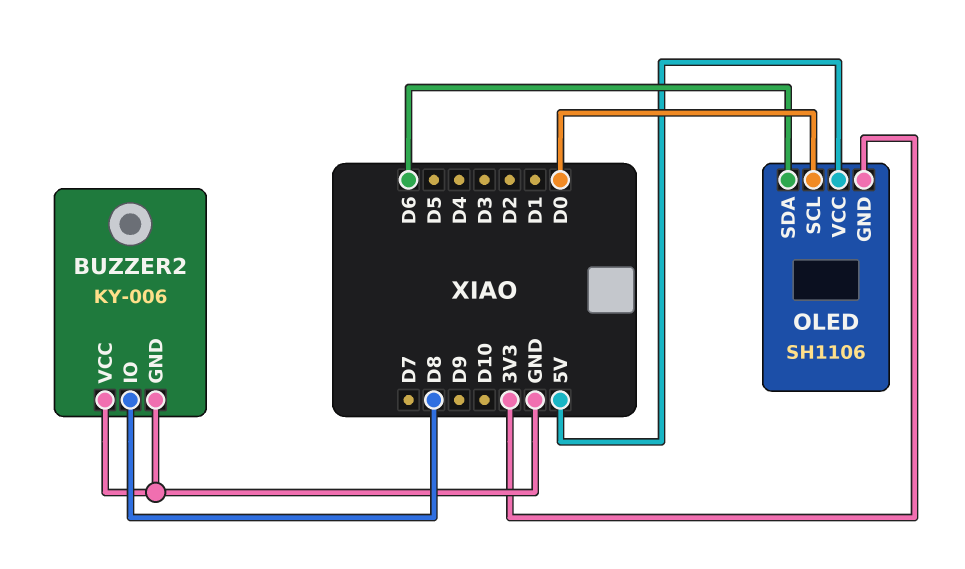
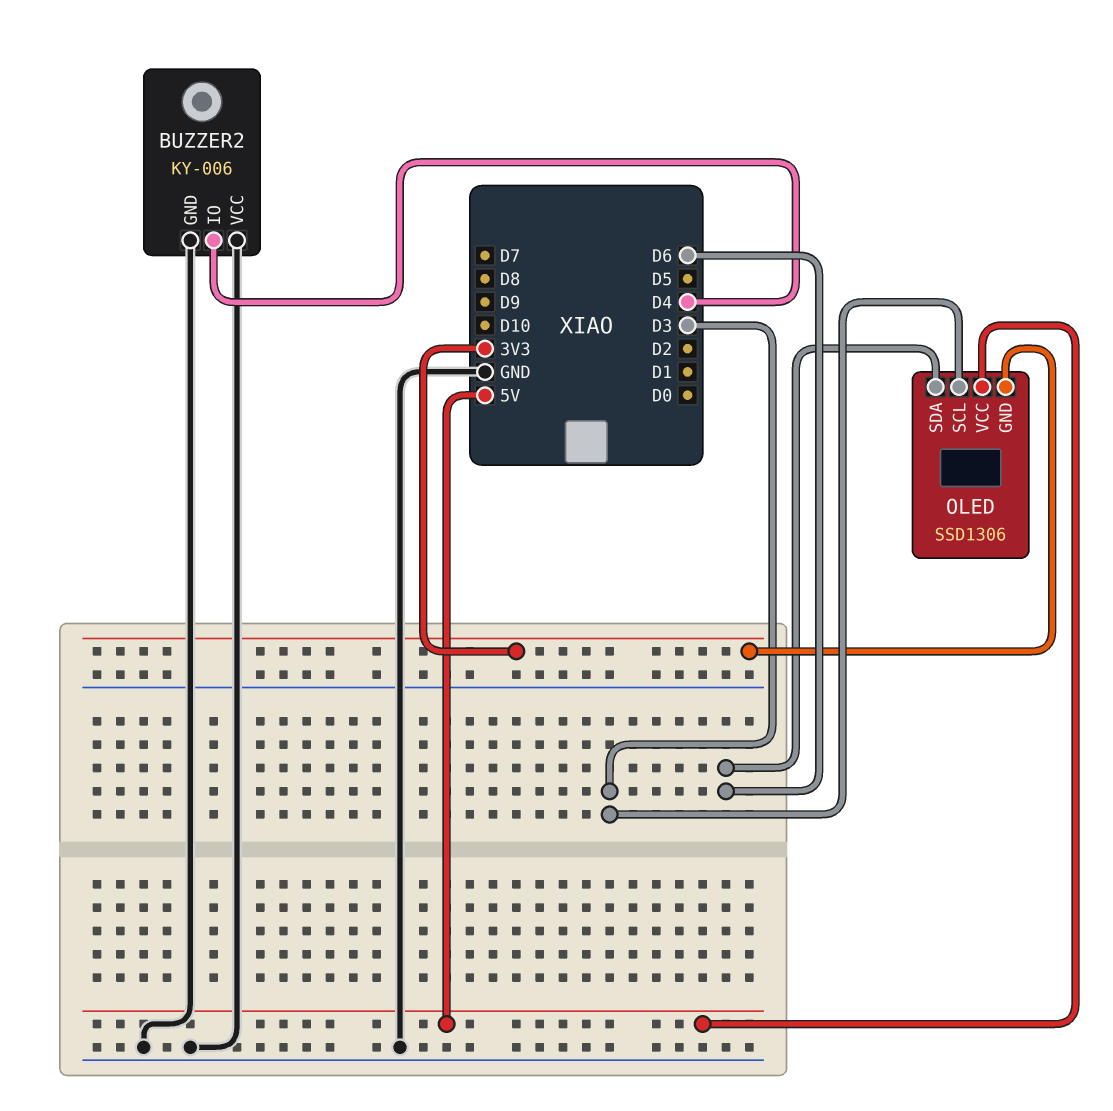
BUZZER2 pin IO: D8 -> D4
OLED: SH1106 -> SSD1306
OLED pin SCL: D0 -> D3

